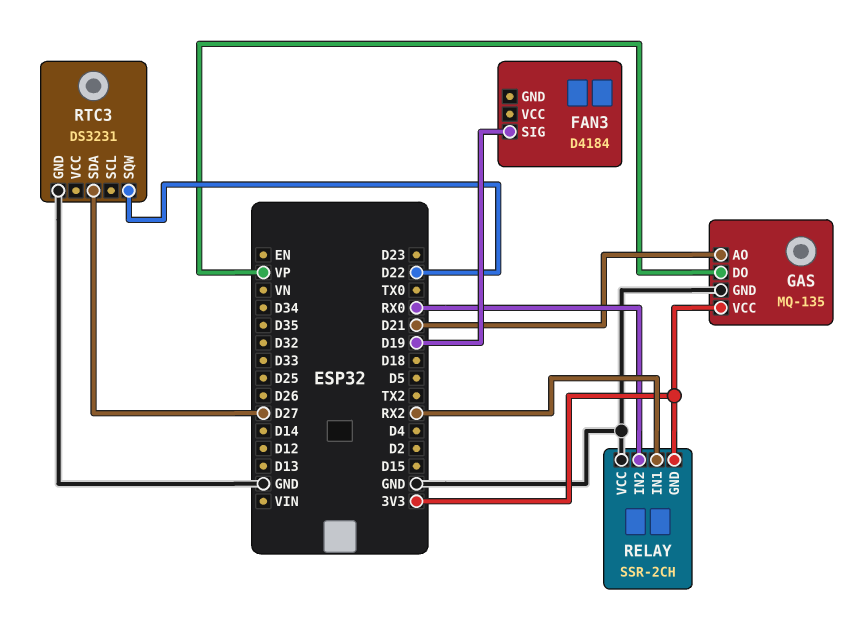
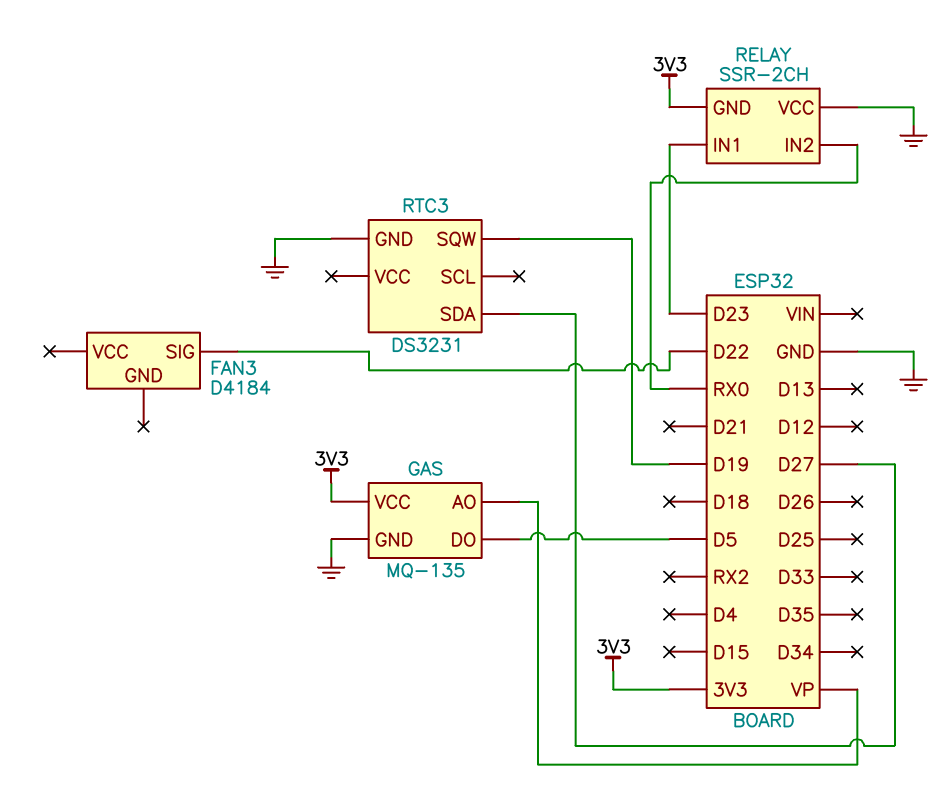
FAN3 pin SIG: D19 -> D22
GAS pin AO: D21 -> VP
GAS pin DO: VP -> D5
RELAY pin IN1: RX2 -> D23
RTC3 pin SQW: D22 -> D19

